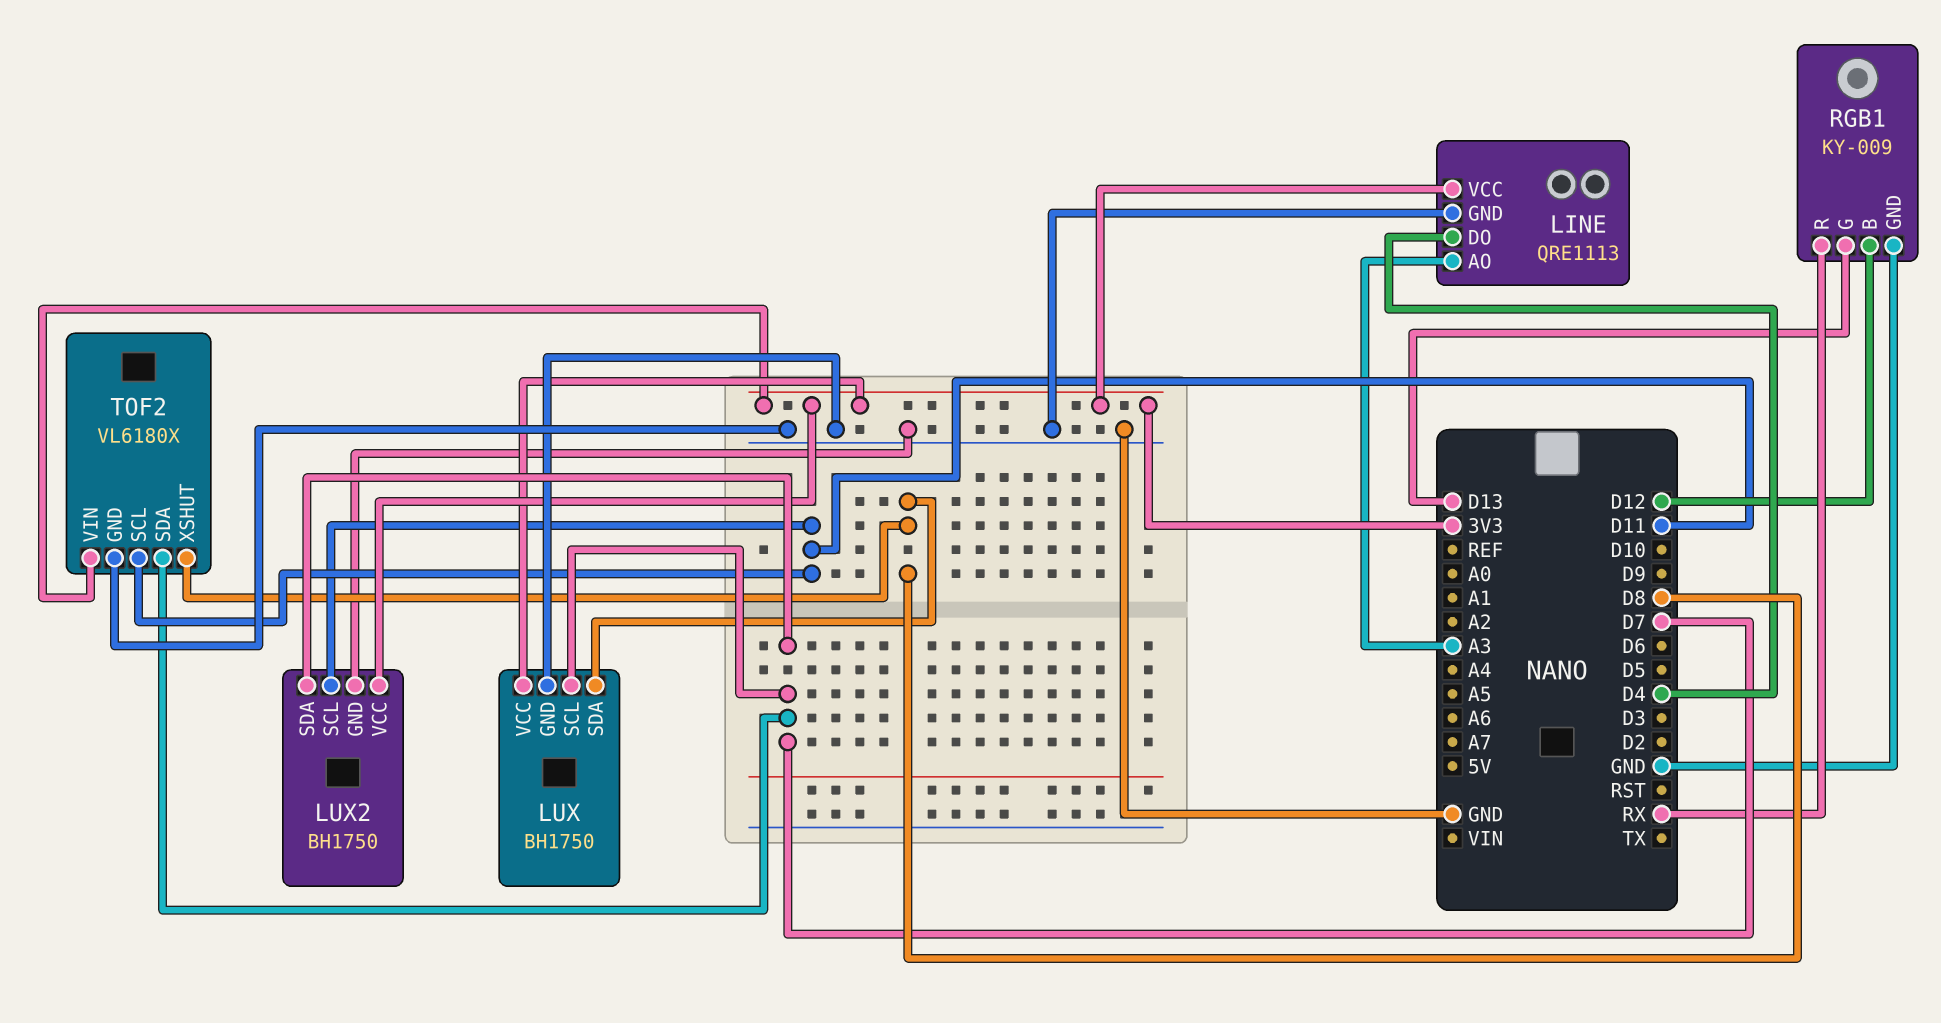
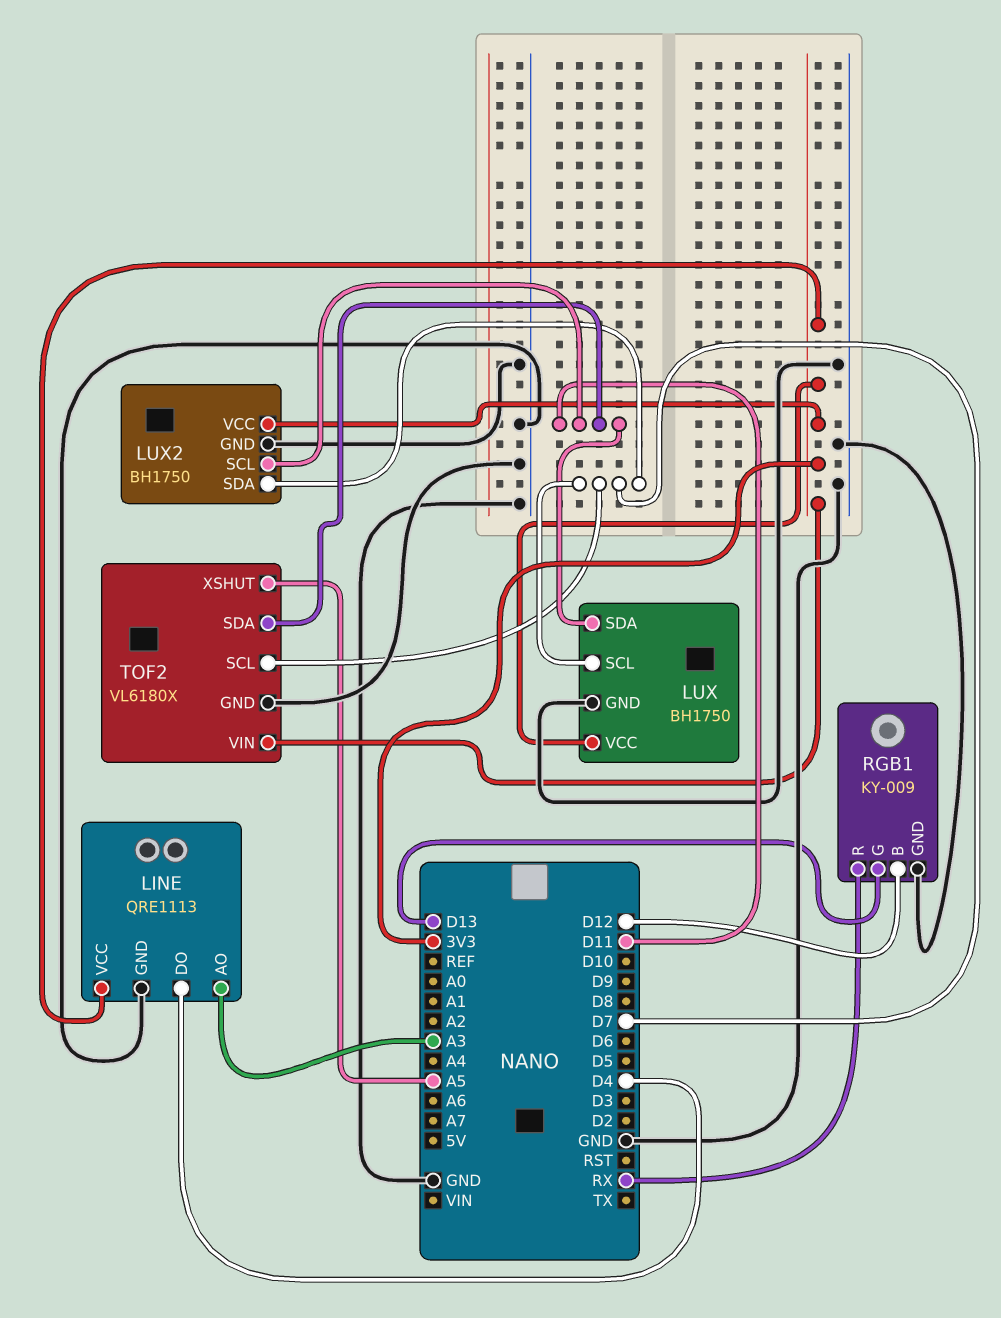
LUX pin SDA: D8 -> D11
TOF2 pin SCL: D11 -> D7
TOF2 pin SDA: D7 -> D11
TOF2 pin XSHUT: D8 -> A5

